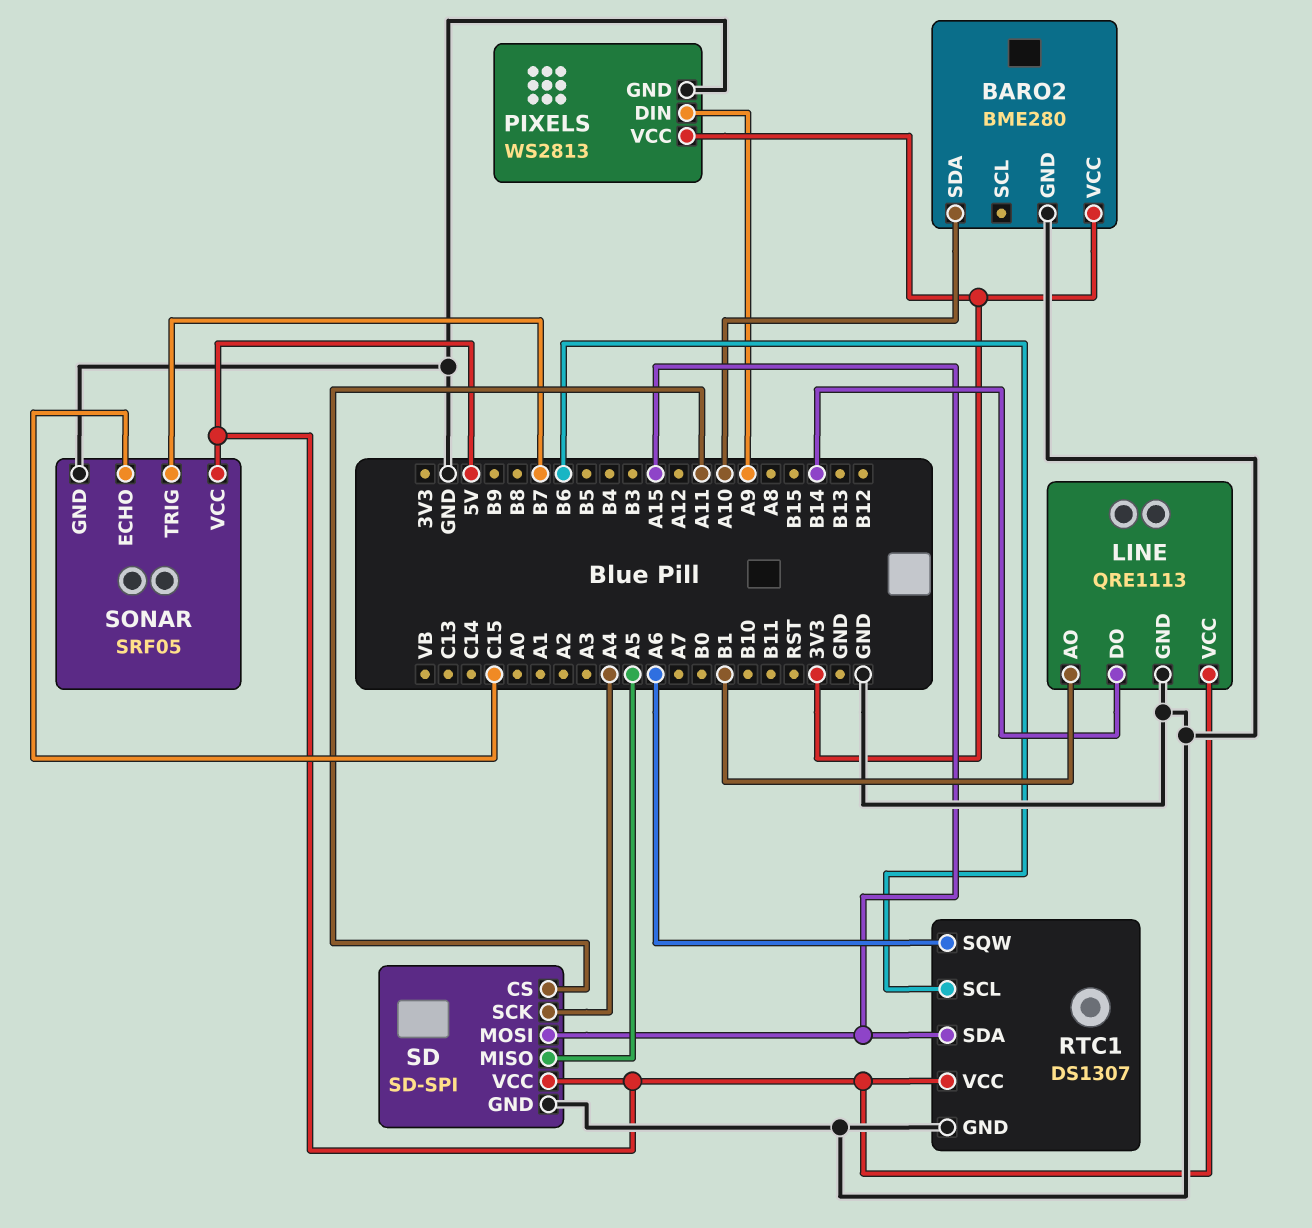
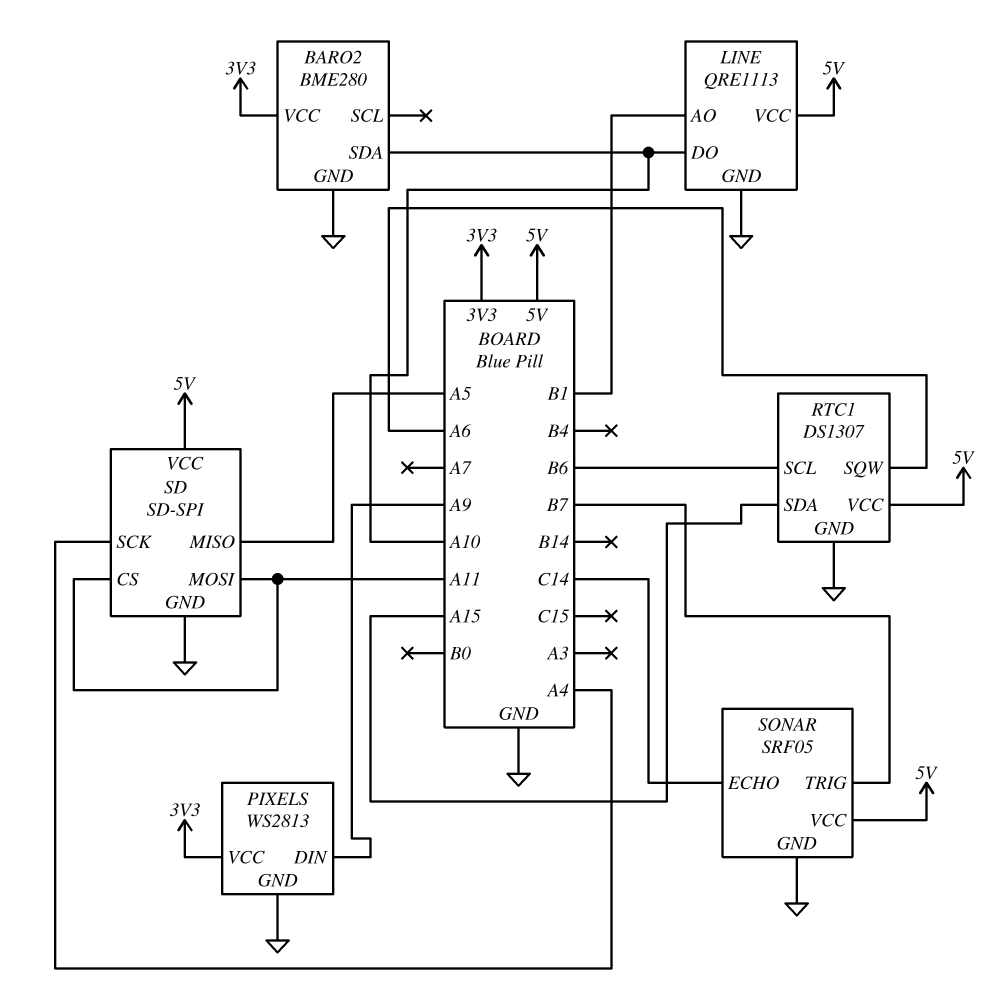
LINE pin DO: B14 -> A10
SD pin MOSI: A15 -> A11
SONAR pin ECHO: C15 -> C14

